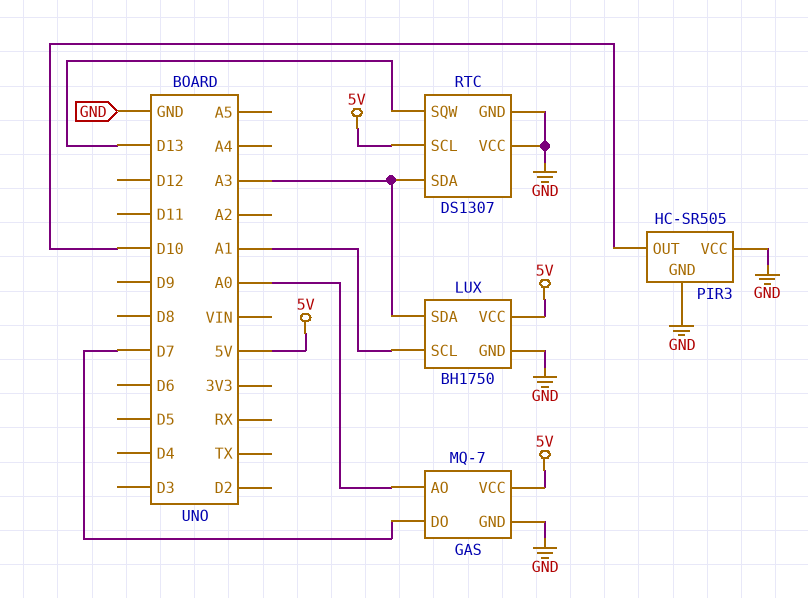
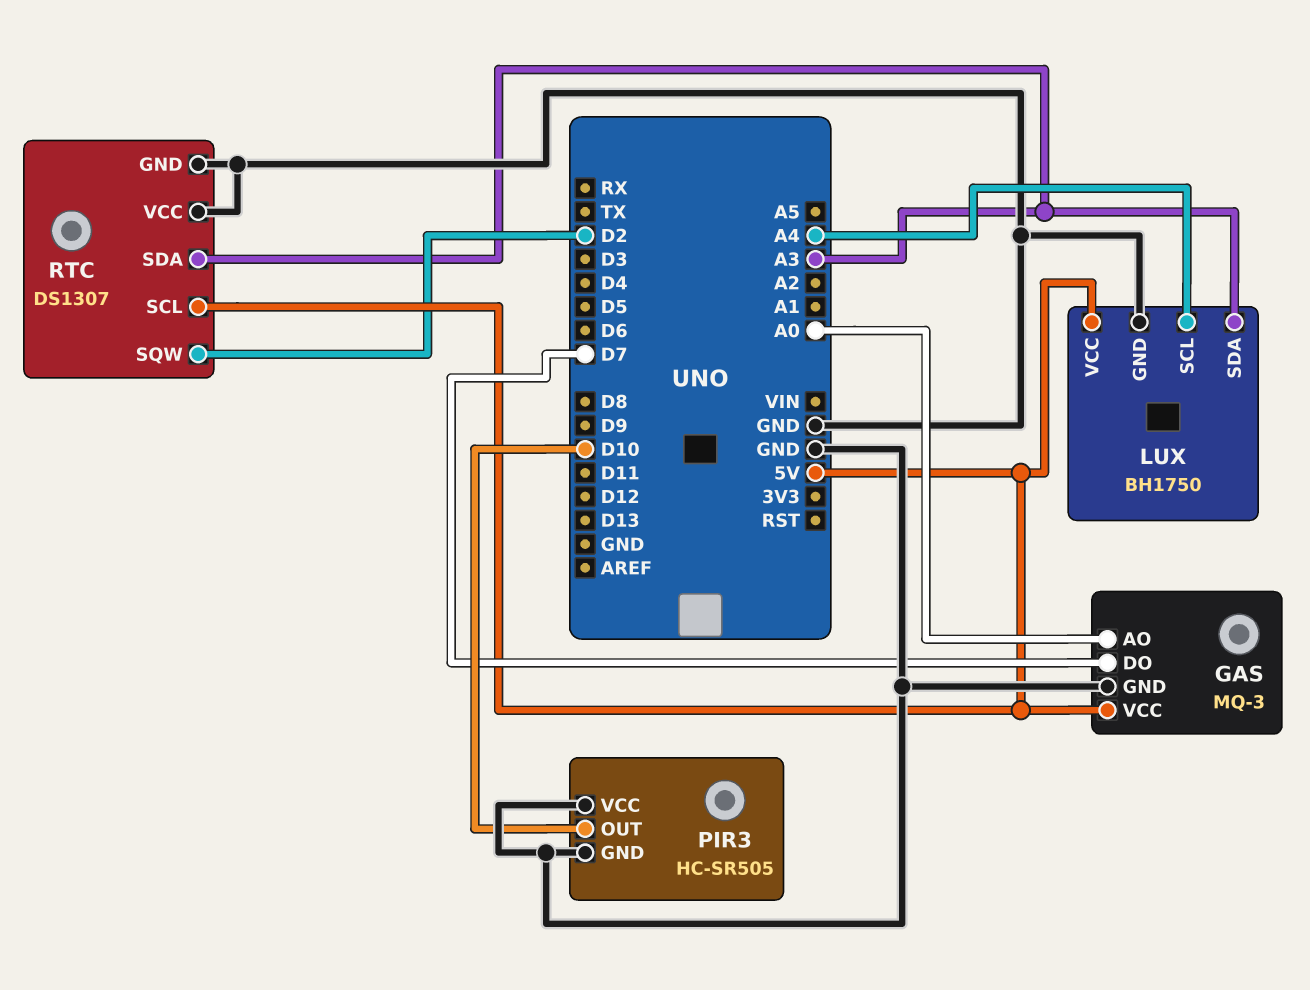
GAS: MQ-7 -> MQ-3
LUX pin SCL: A1 -> A4
RTC pin SQW: D13 -> D2

